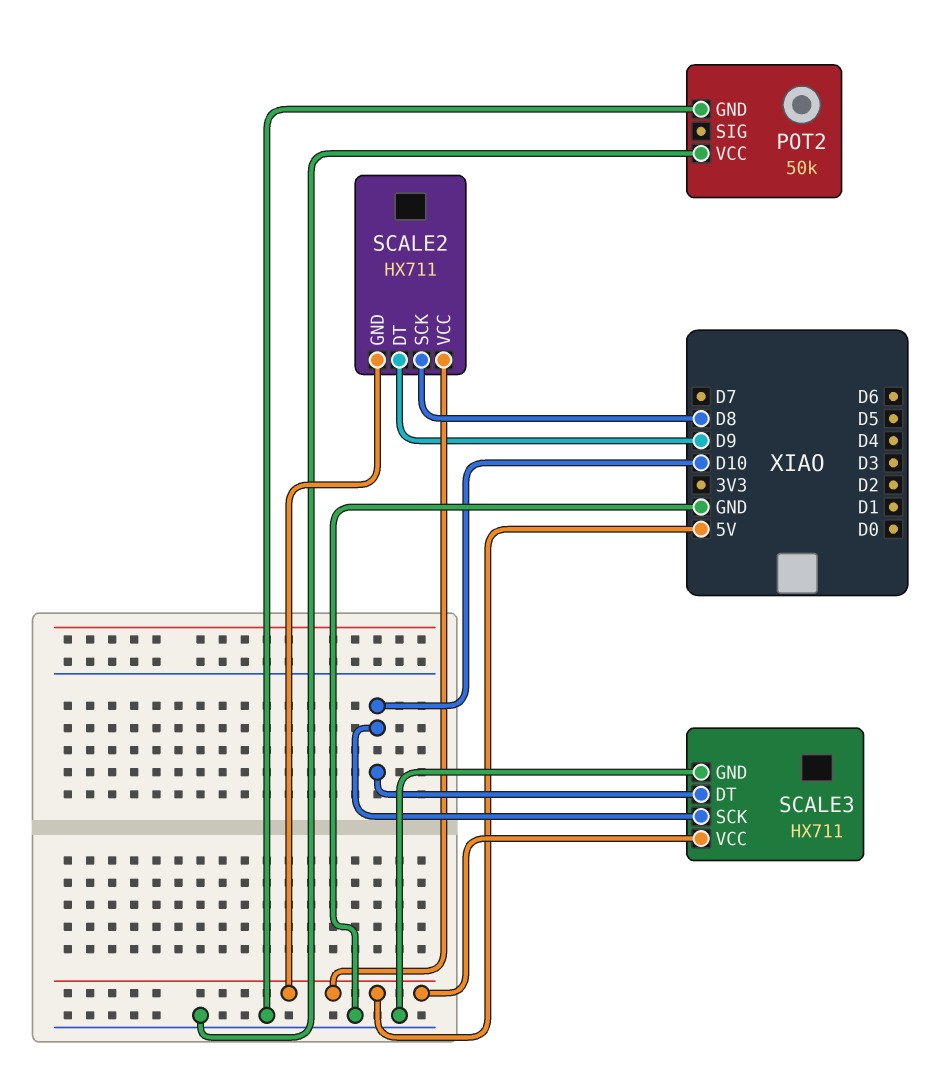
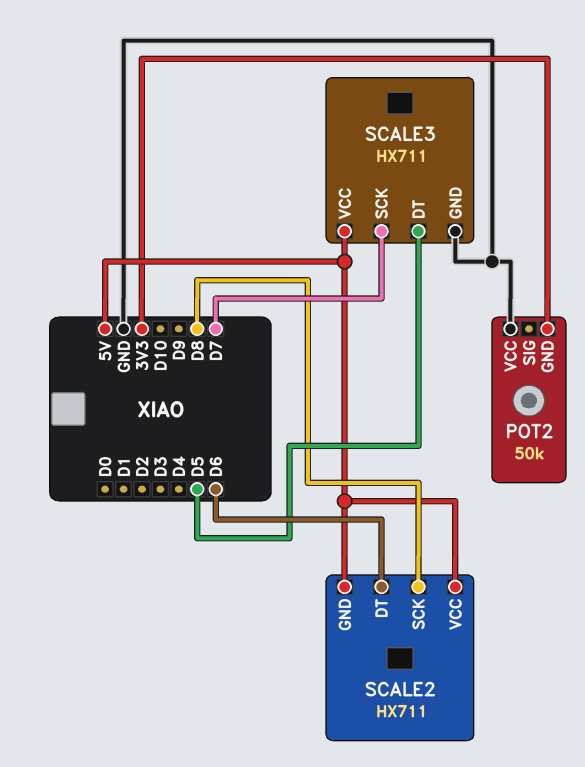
POT2 pin GND: GND -> 3V3
SCALE2 pin DT: D9 -> D6
SCALE3 pin DT: D10 -> D5
SCALE3 pin SCK: D10 -> D7

